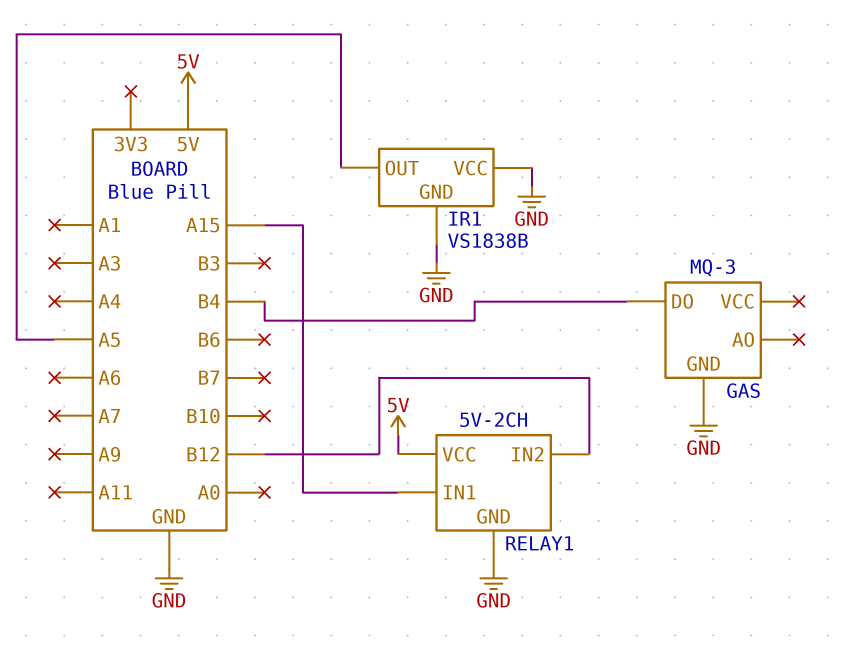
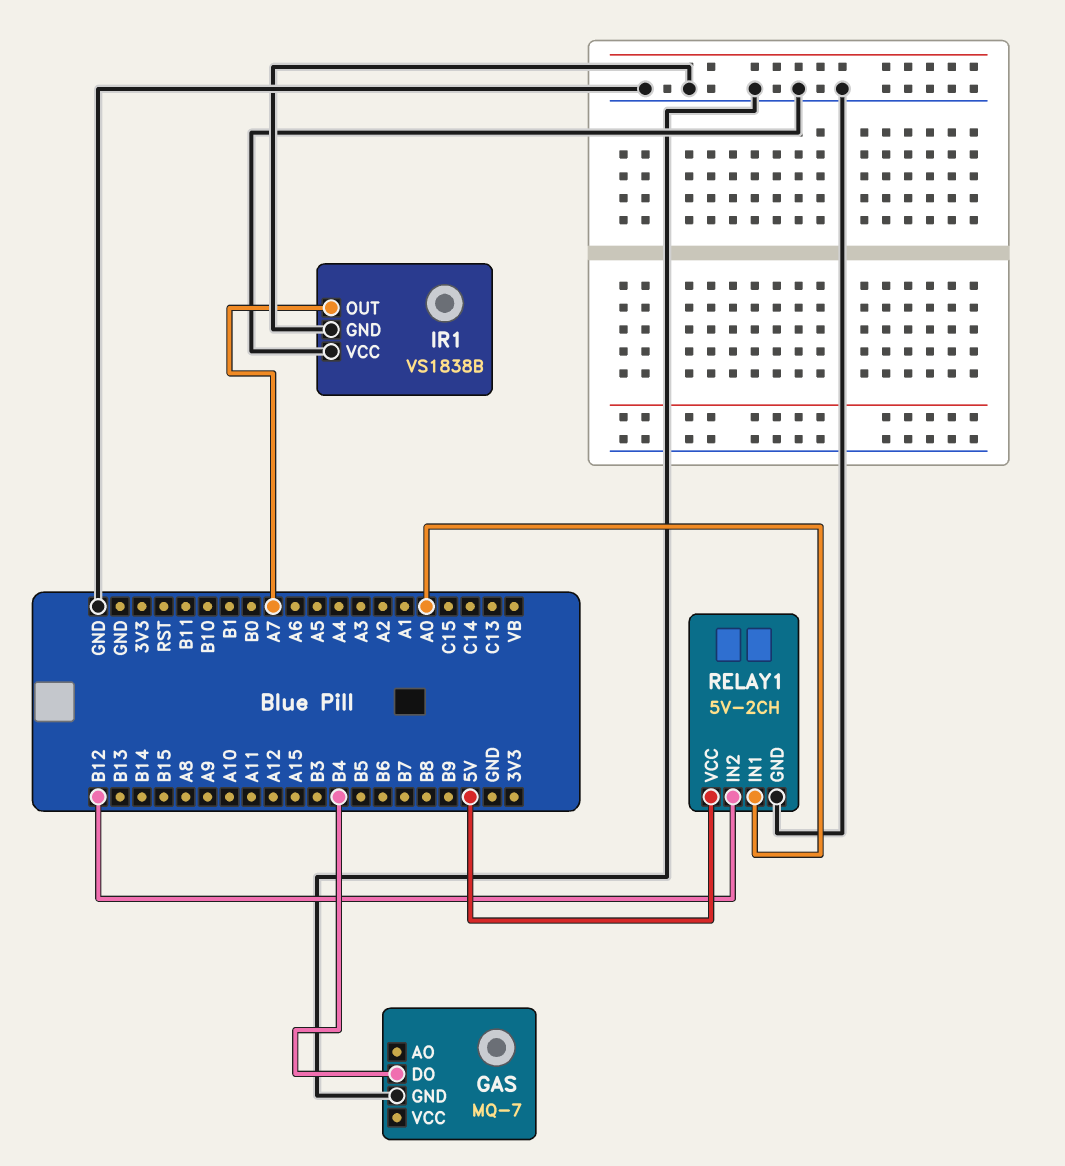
GAS: MQ-3 -> MQ-7
IR1 pin OUT: A5 -> A7
RELAY1 pin IN1: A15 -> A0

